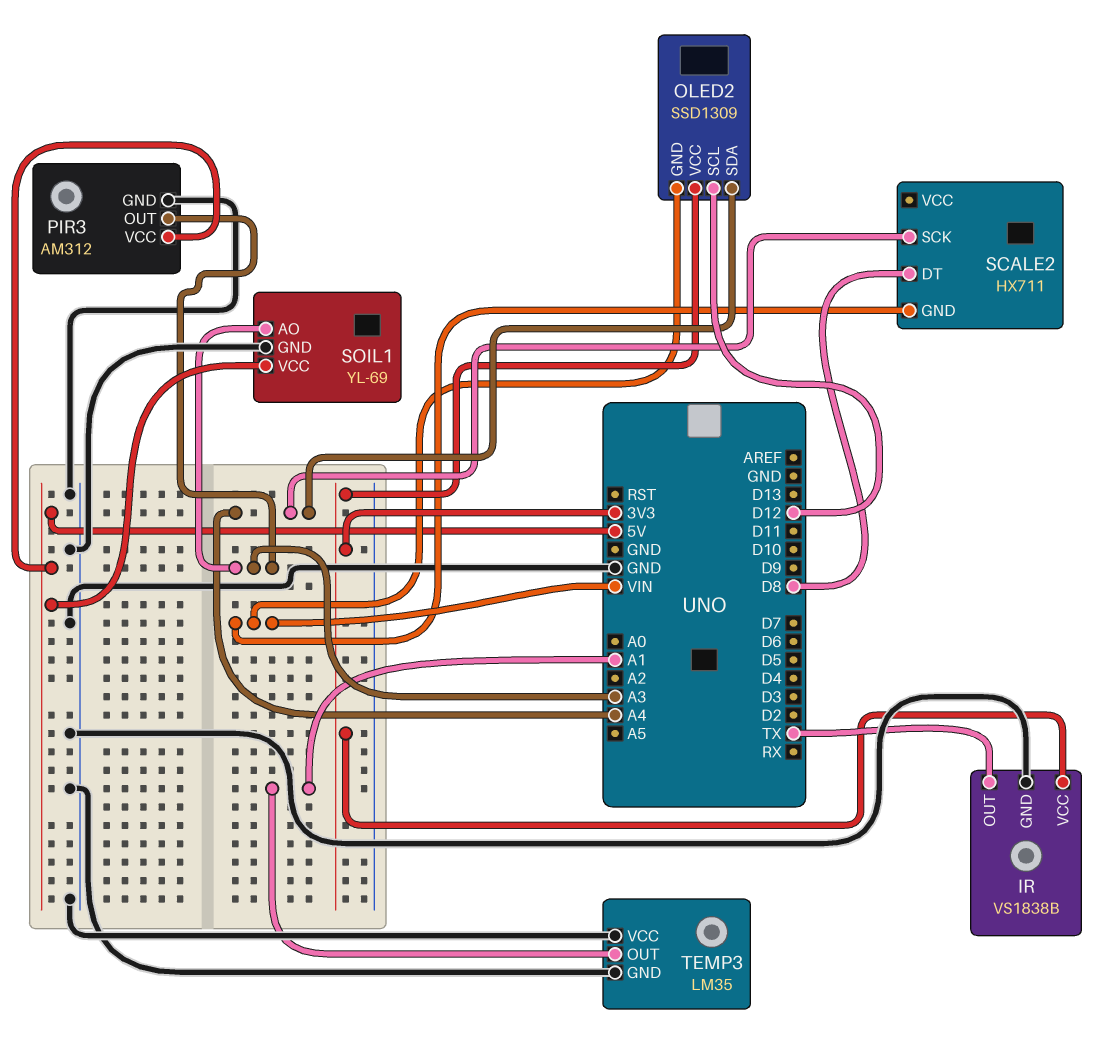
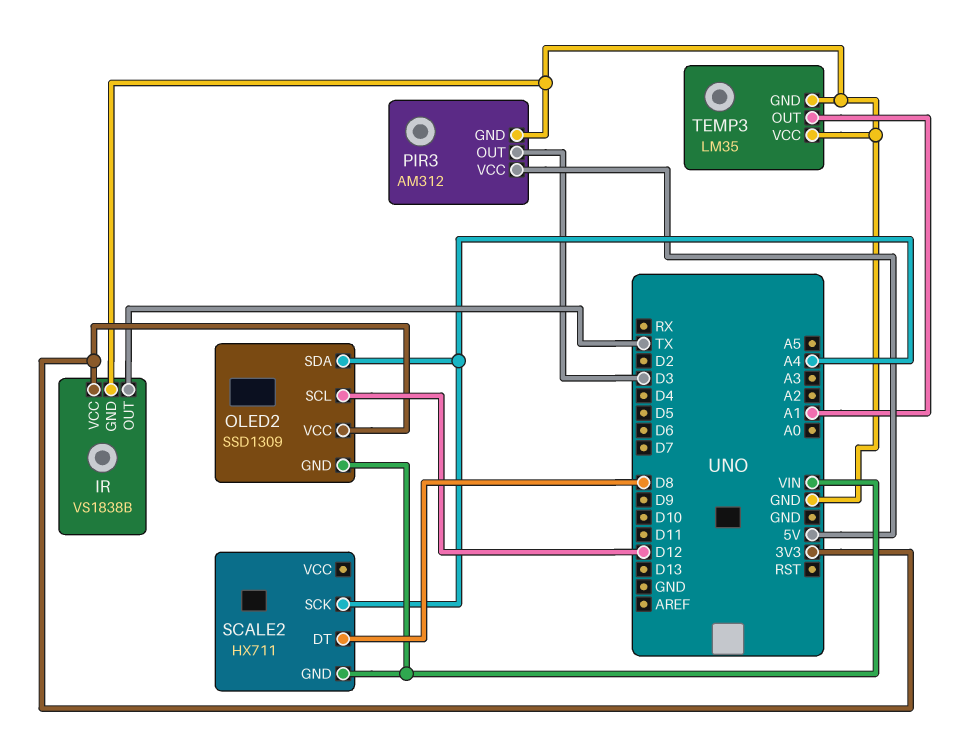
PIR3 pin OUT: A3 -> D3
SOIL1: YL-69 -> none
SOIL1 pin AO: A3 -> none
SOIL1 pin GND: GND -> none
SOIL1 pin VCC: 5V -> none

